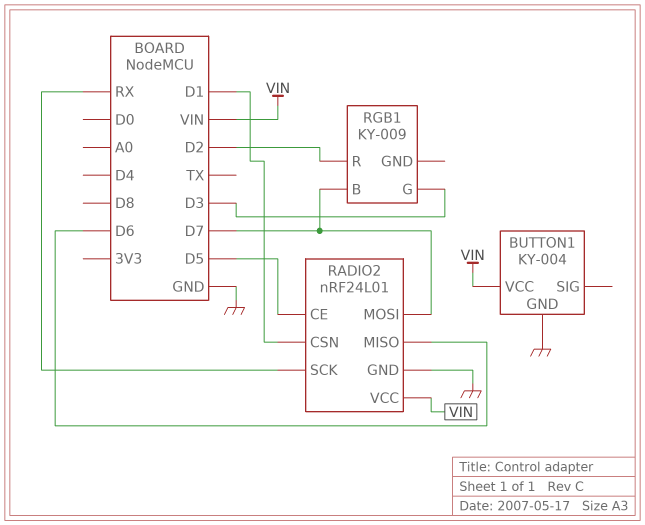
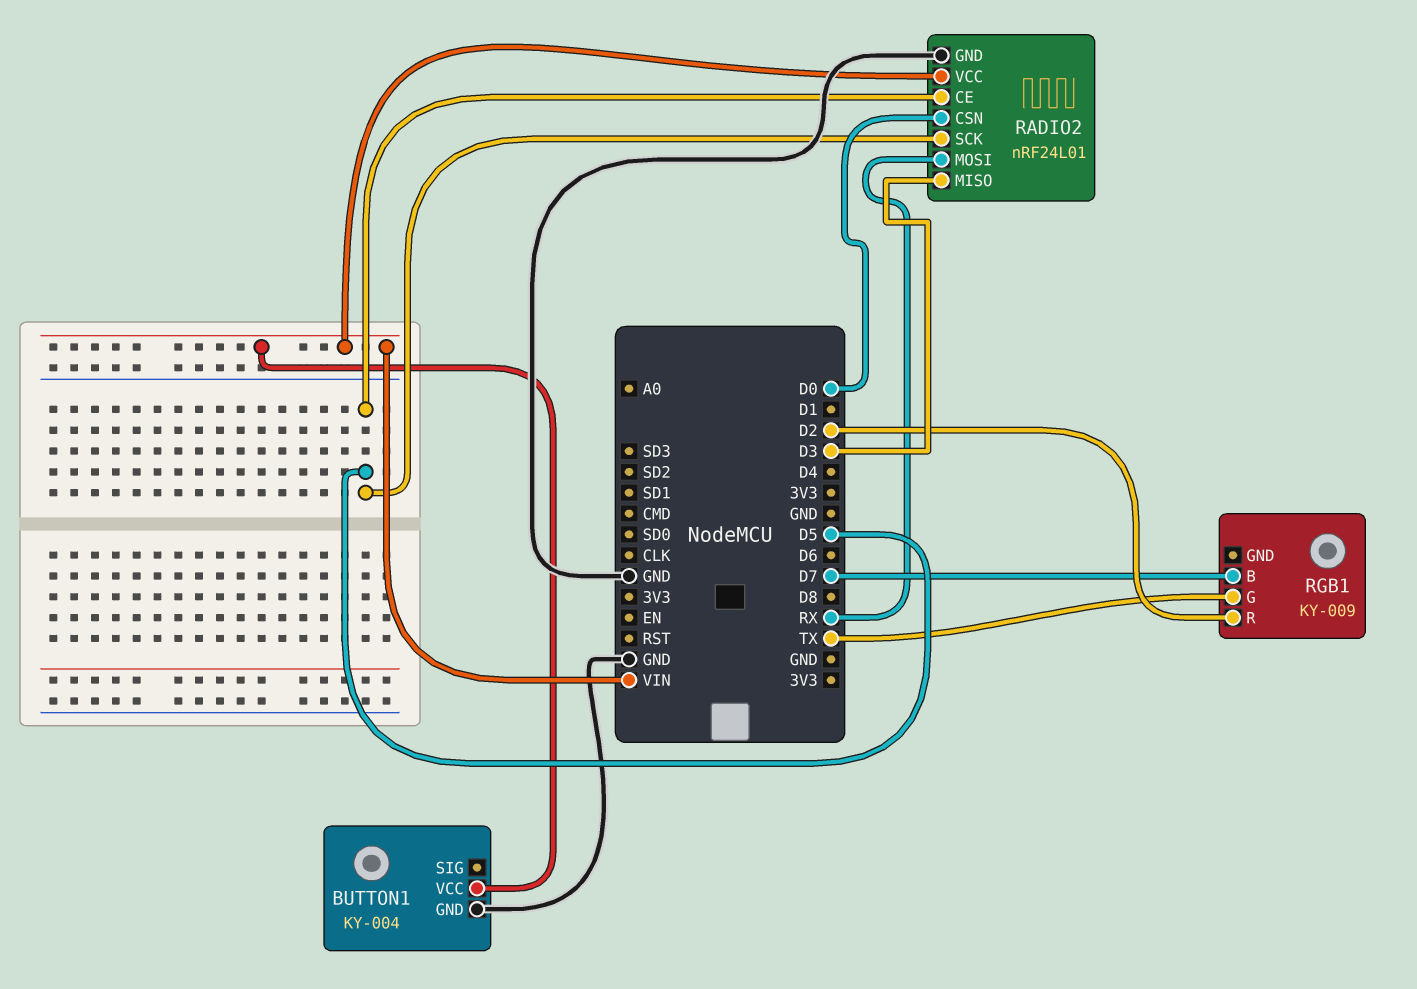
RADIO2 pin CSN: D1 -> D0
RADIO2 pin MISO: D6 -> D3
RADIO2 pin MOSI: D7 -> RX
RADIO2 pin SCK: RX -> D5
RGB1 pin G: D3 -> TX

